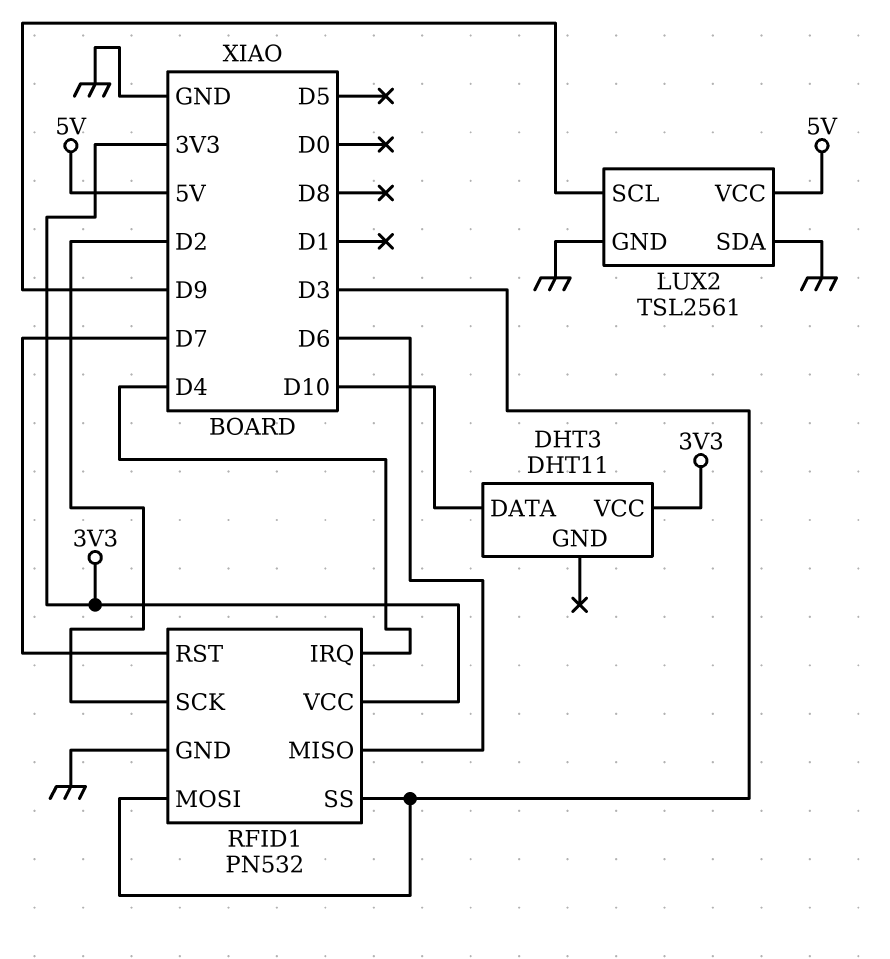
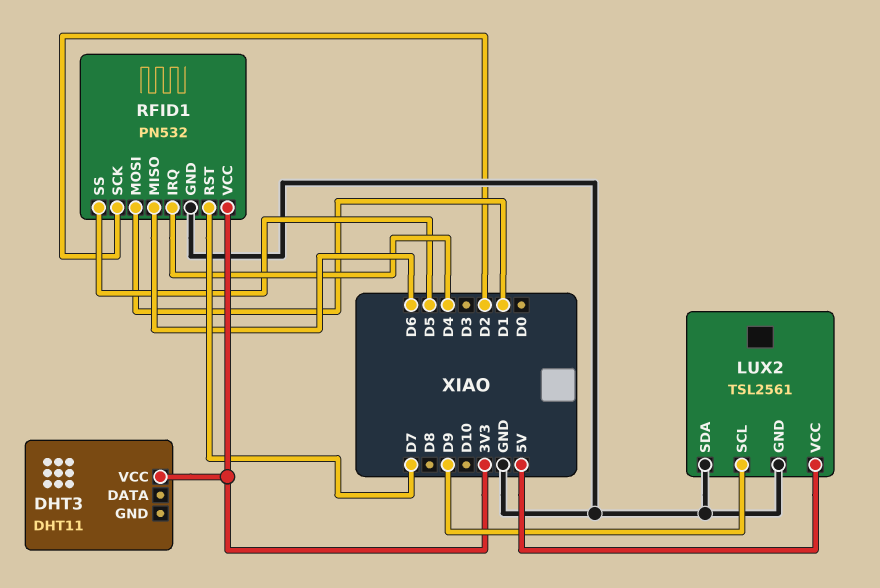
DHT3 pin DATA: D10 -> none
RFID1 pin MOSI: D3 -> D1
RFID1 pin SS: D3 -> D5

